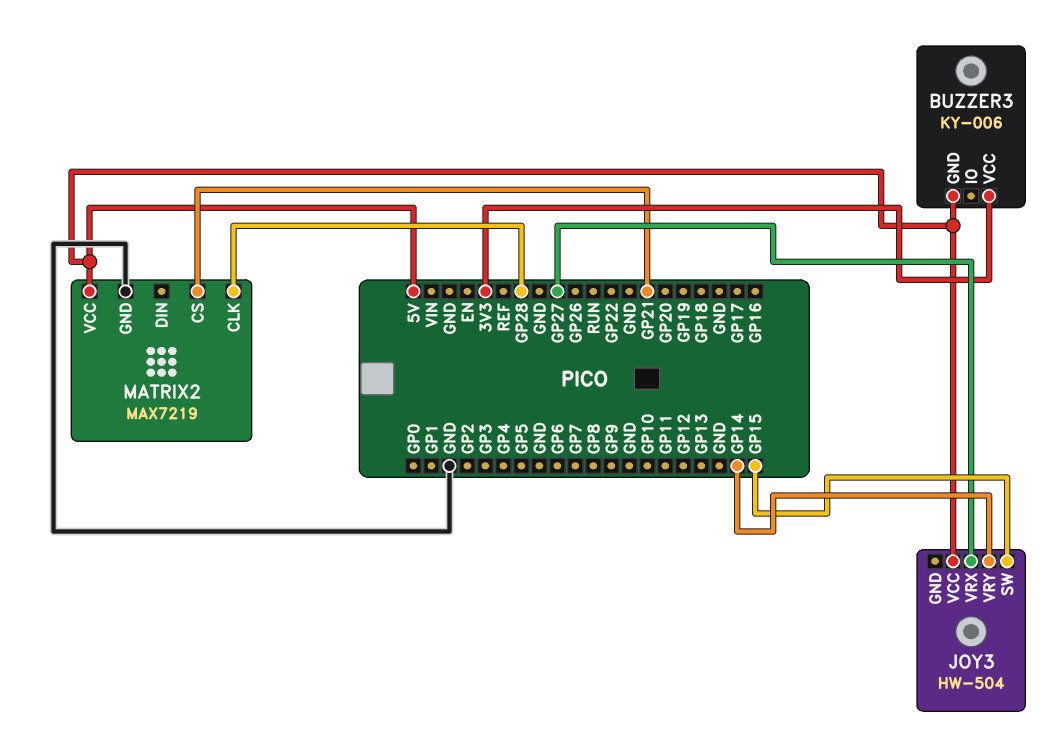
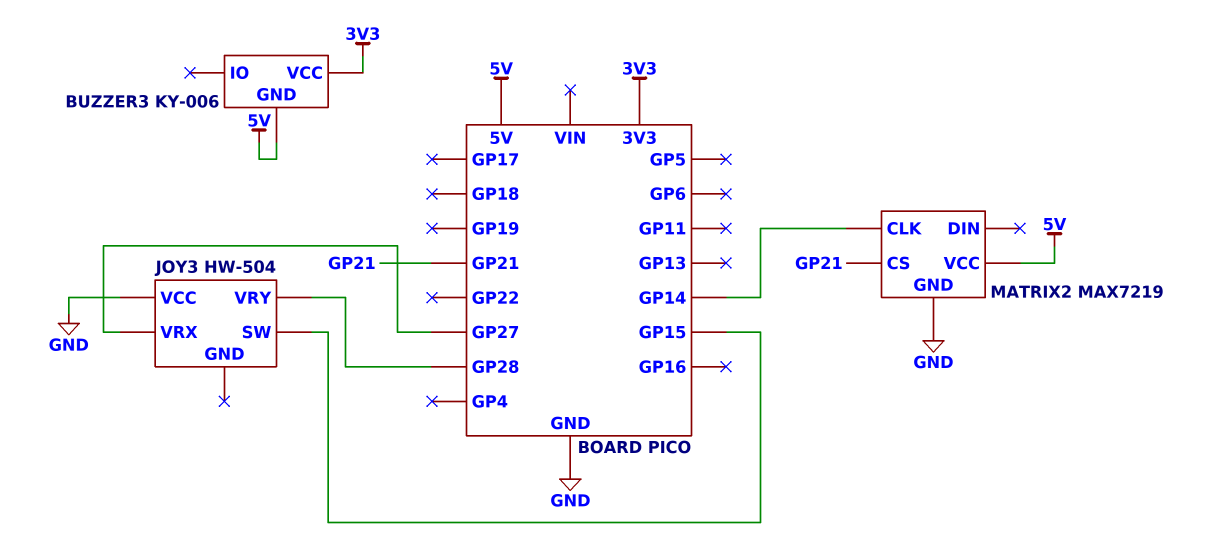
JOY3 pin VCC: 5V -> GND
JOY3 pin VRY: GP14 -> GP28
MATRIX2 pin CLK: GP28 -> GP14

